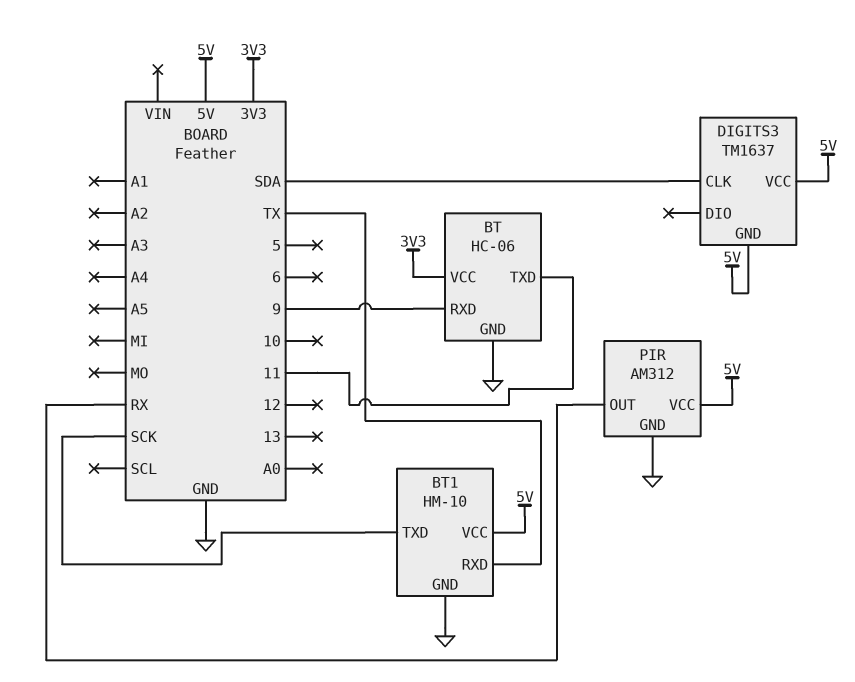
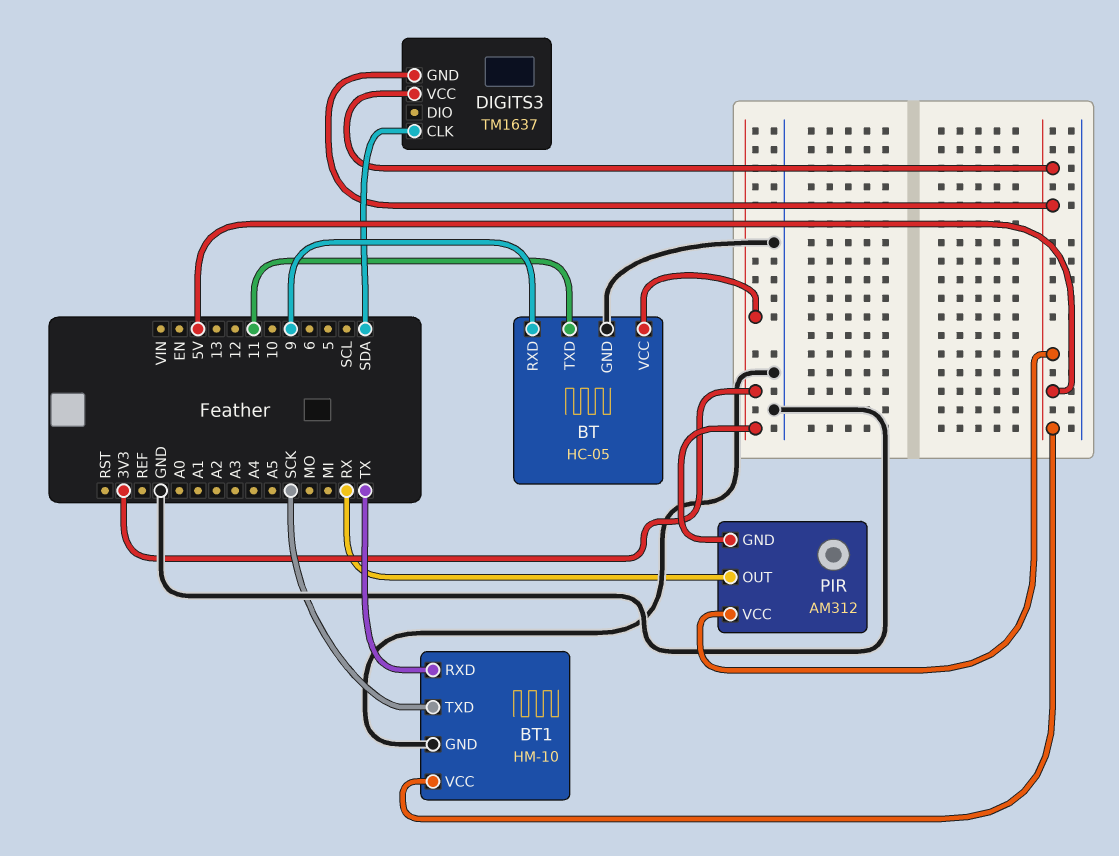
BT: HC-06 -> HC-05
PIR pin GND: GND -> 3V3

